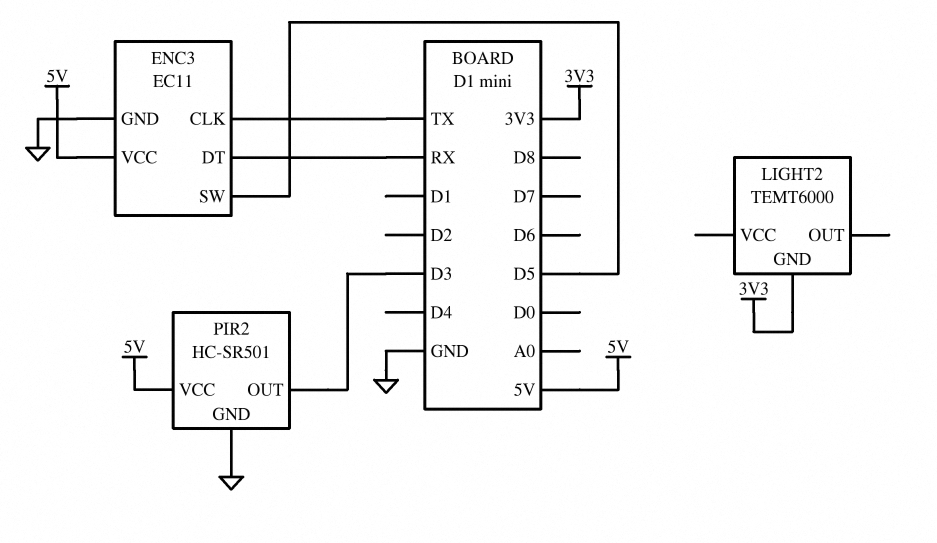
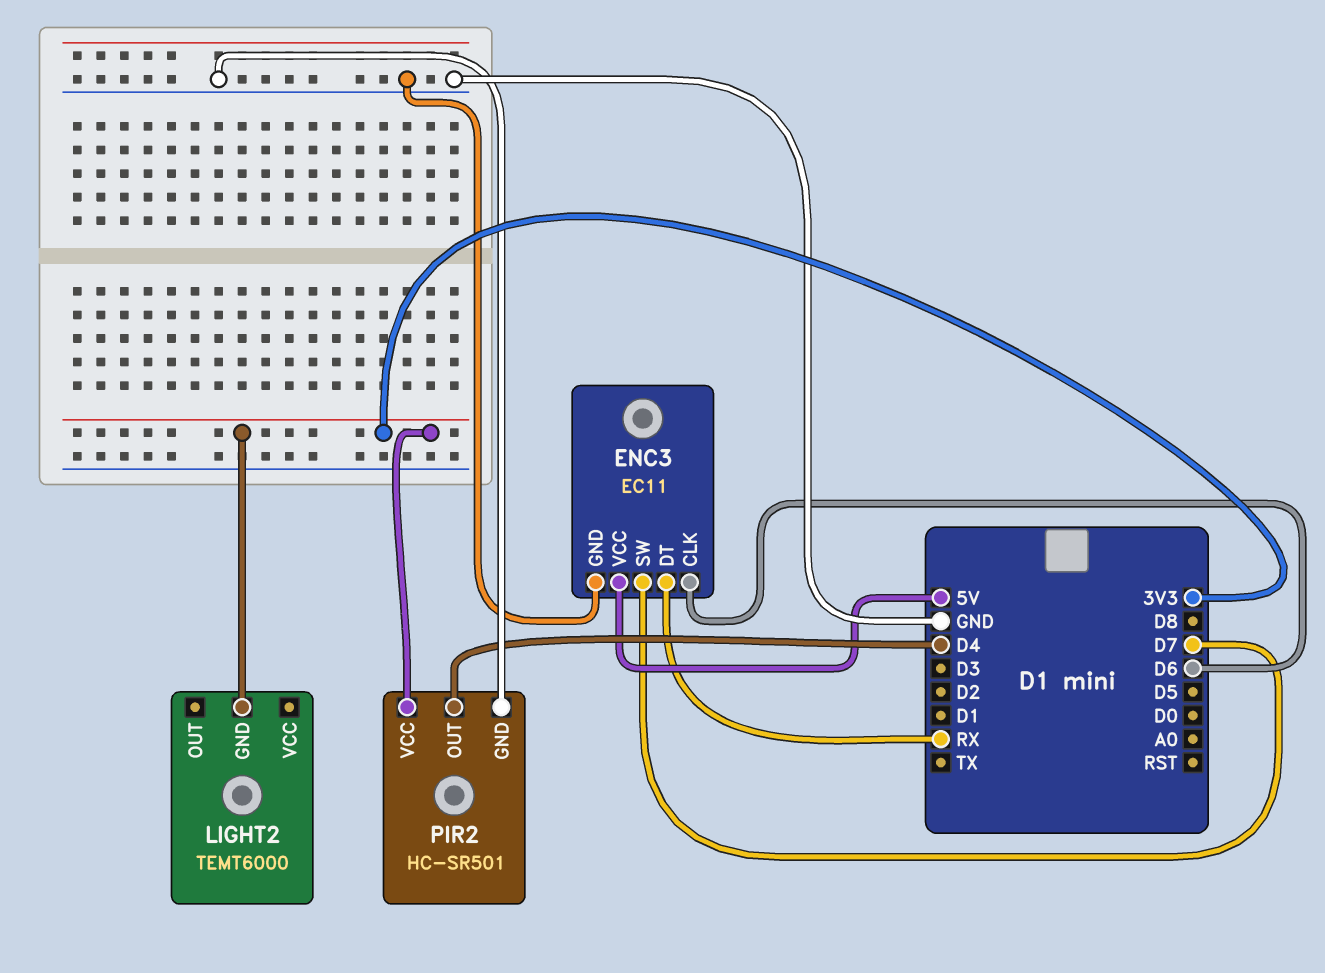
ENC3 pin CLK: TX -> D6
ENC3 pin SW: D5 -> D7
PIR2 pin OUT: D3 -> D4
PIR2 pin VCC: 5V -> 3V3

